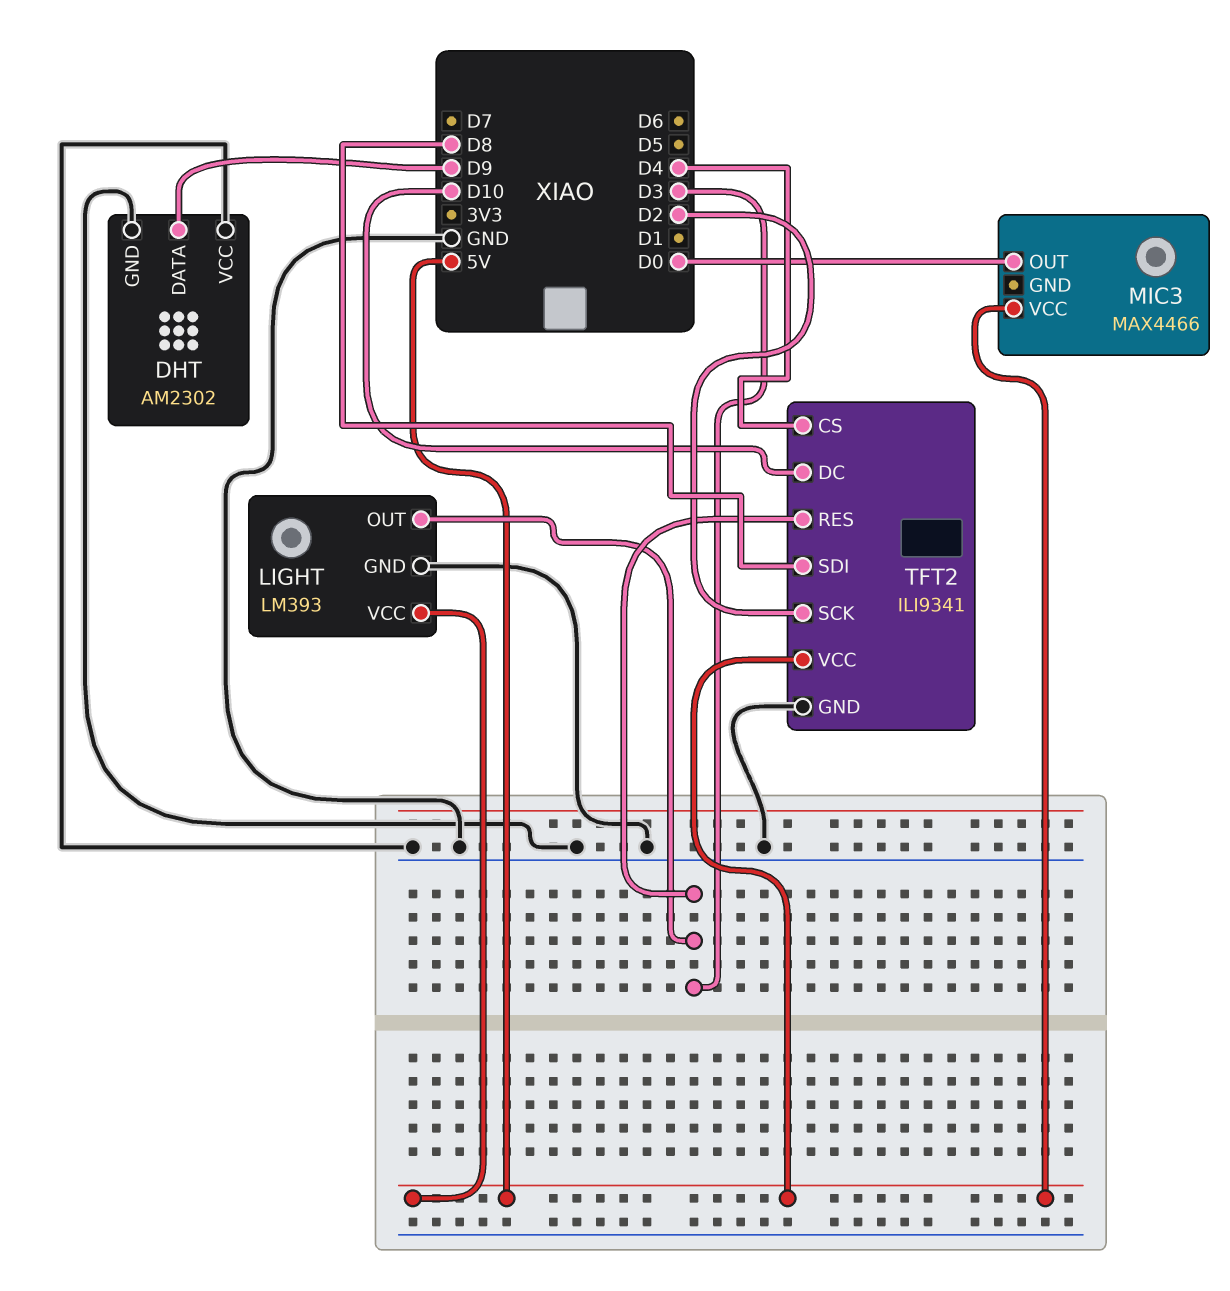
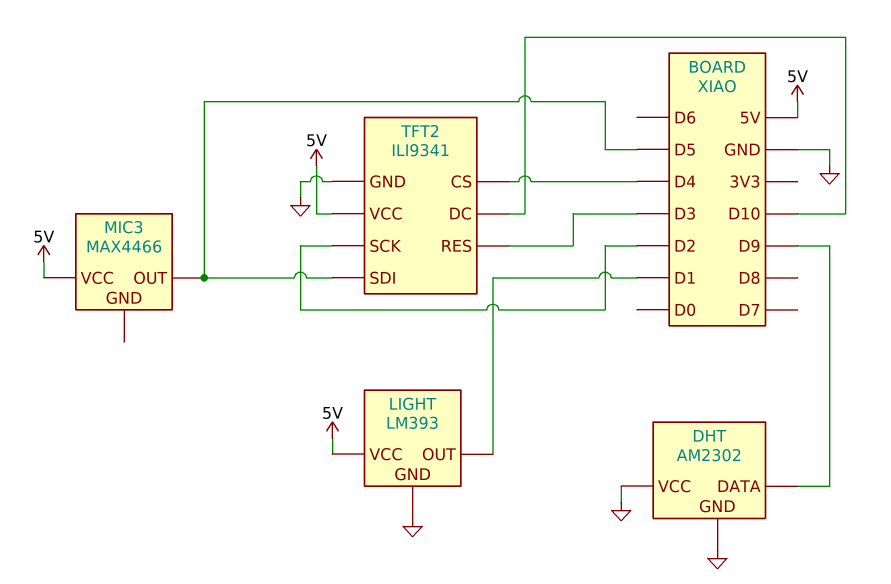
LIGHT pin OUT: D3 -> D1
MIC3 pin OUT: D0 -> D5
TFT2 pin SDI: D8 -> D5

